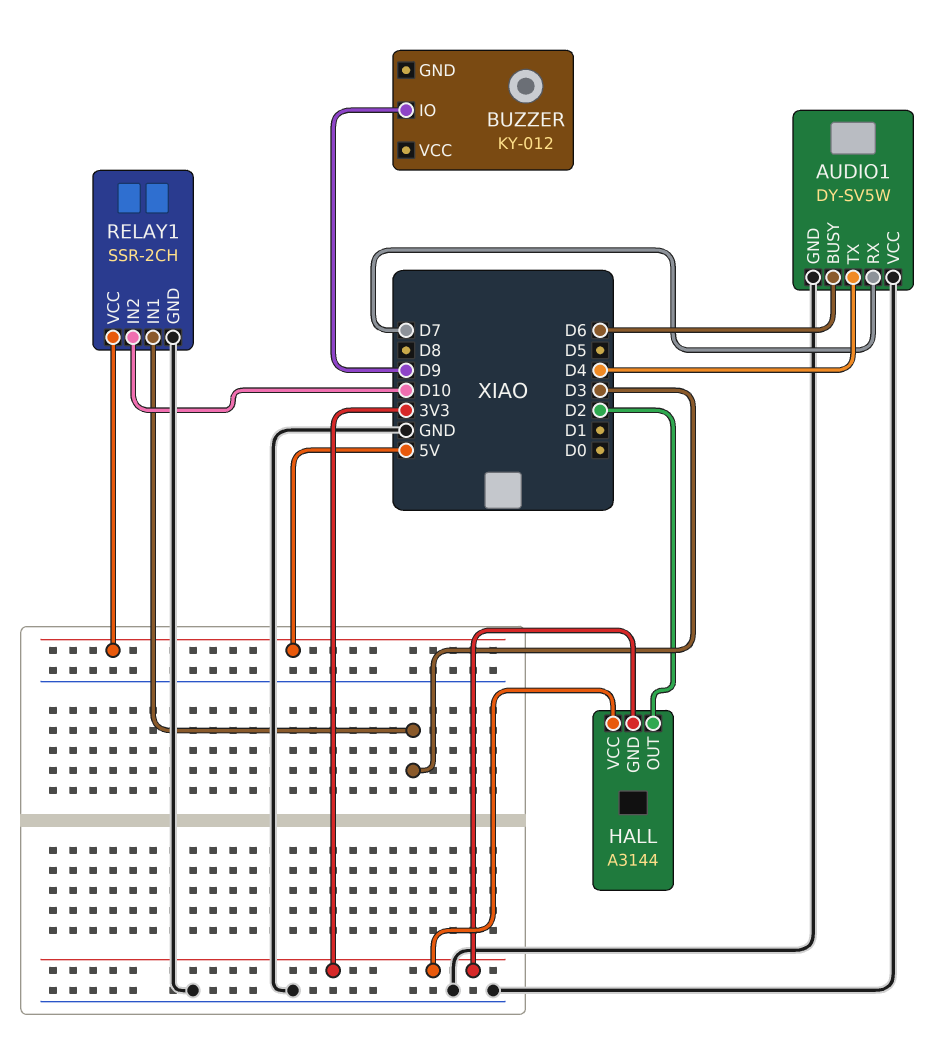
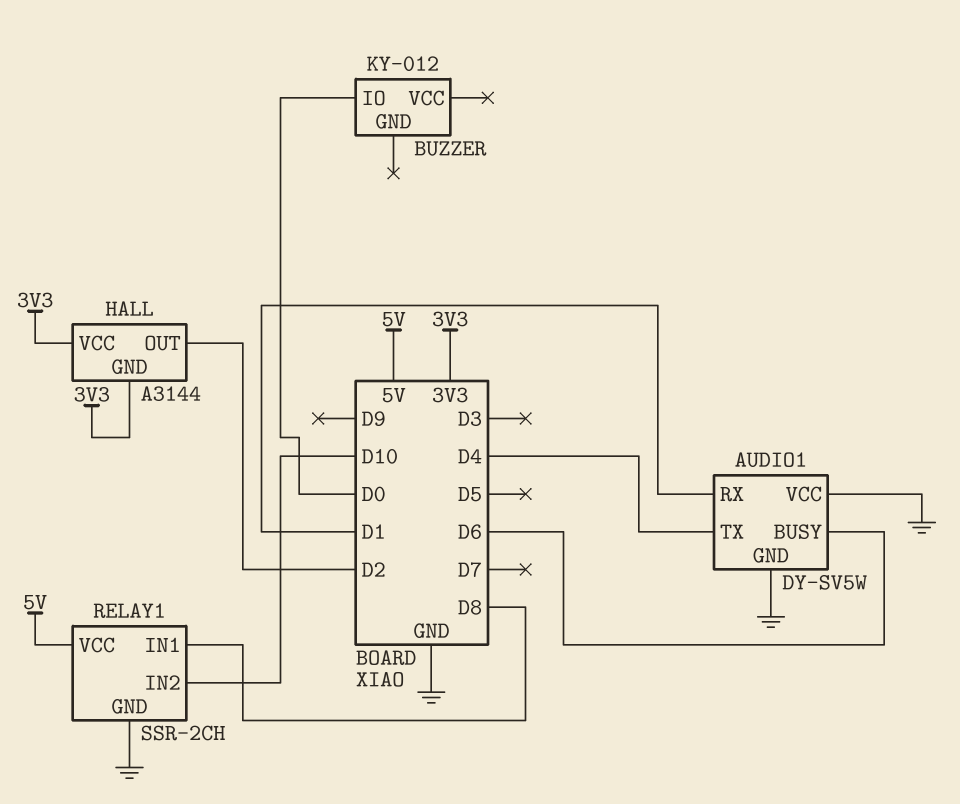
AUDIO1 pin RX: D7 -> D1
BUZZER pin IO: D9 -> D0
RELAY1 pin IN1: D3 -> D8

